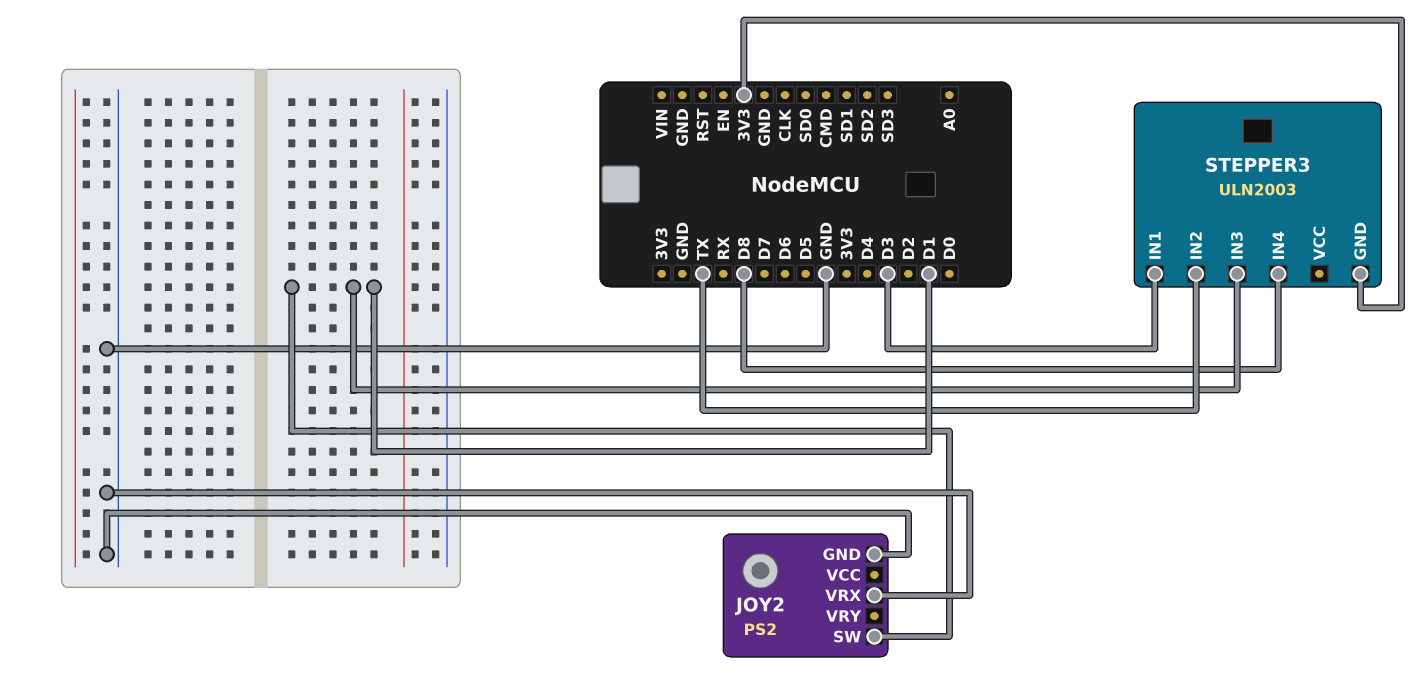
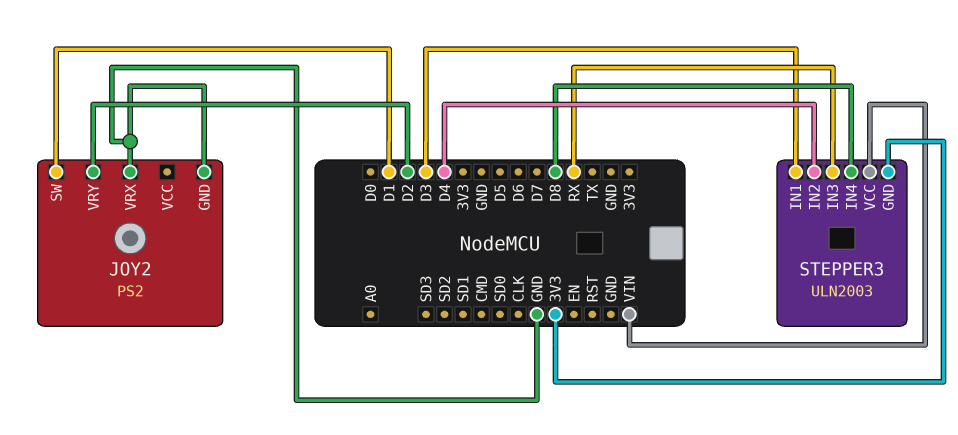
JOY2 pin VRY: none -> D2
STEPPER3 pin IN2: TX -> D4
STEPPER3 pin IN3: D1 -> RX
STEPPER3 pin VCC: none -> VIN

